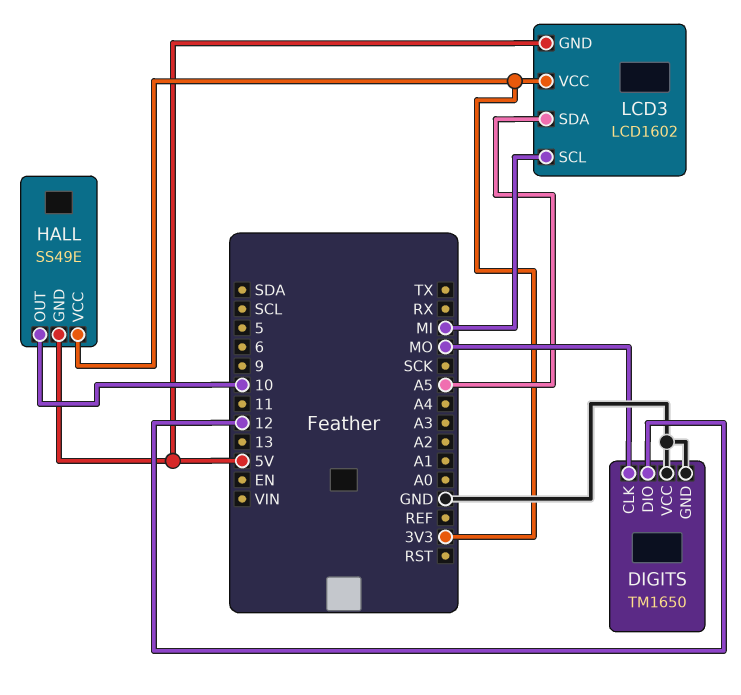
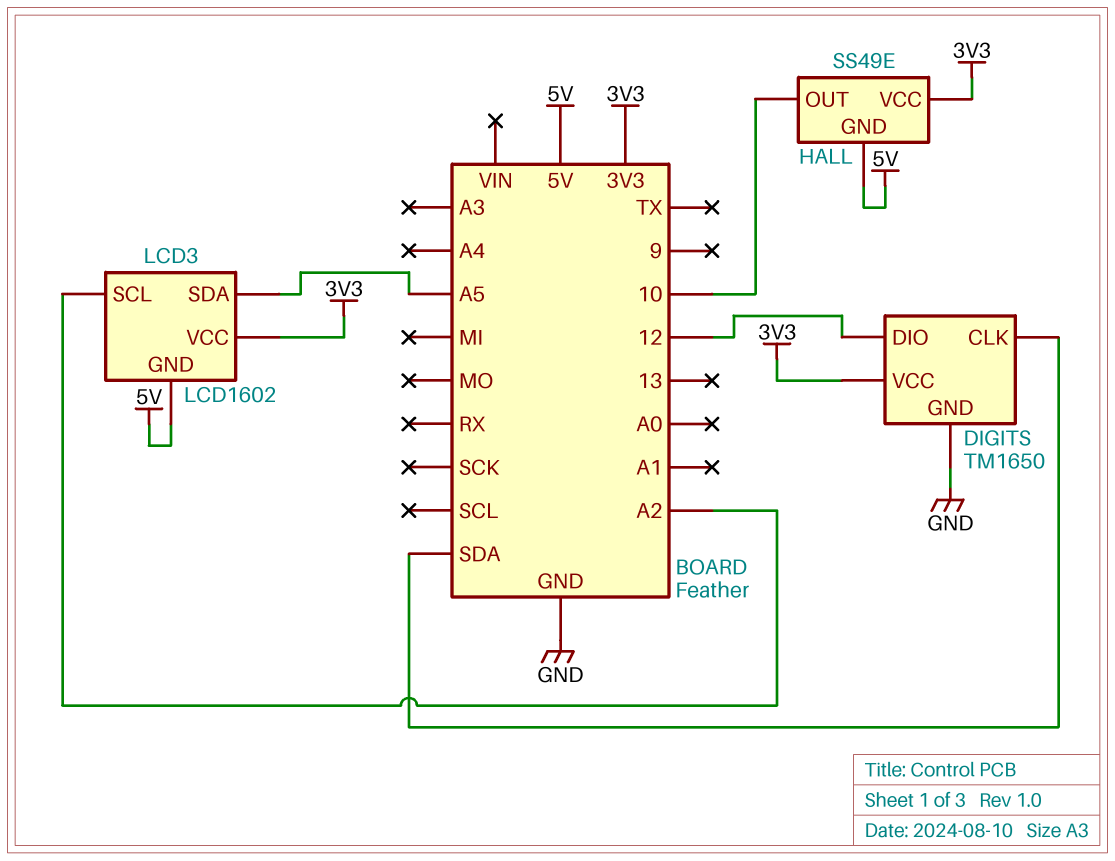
DIGITS pin CLK: MO -> SDA
DIGITS pin VCC: GND -> 3V3
LCD3 pin SCL: MI -> A2

